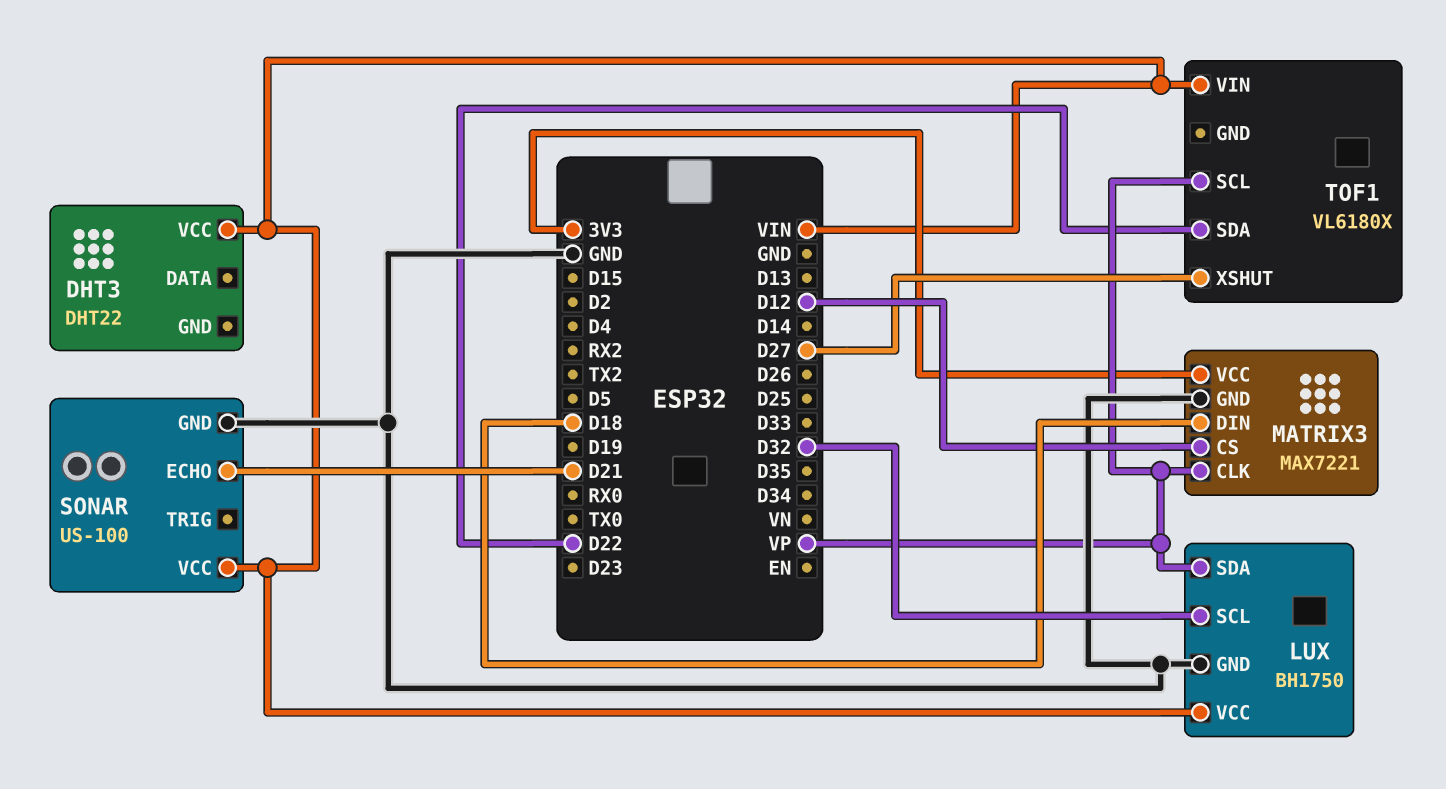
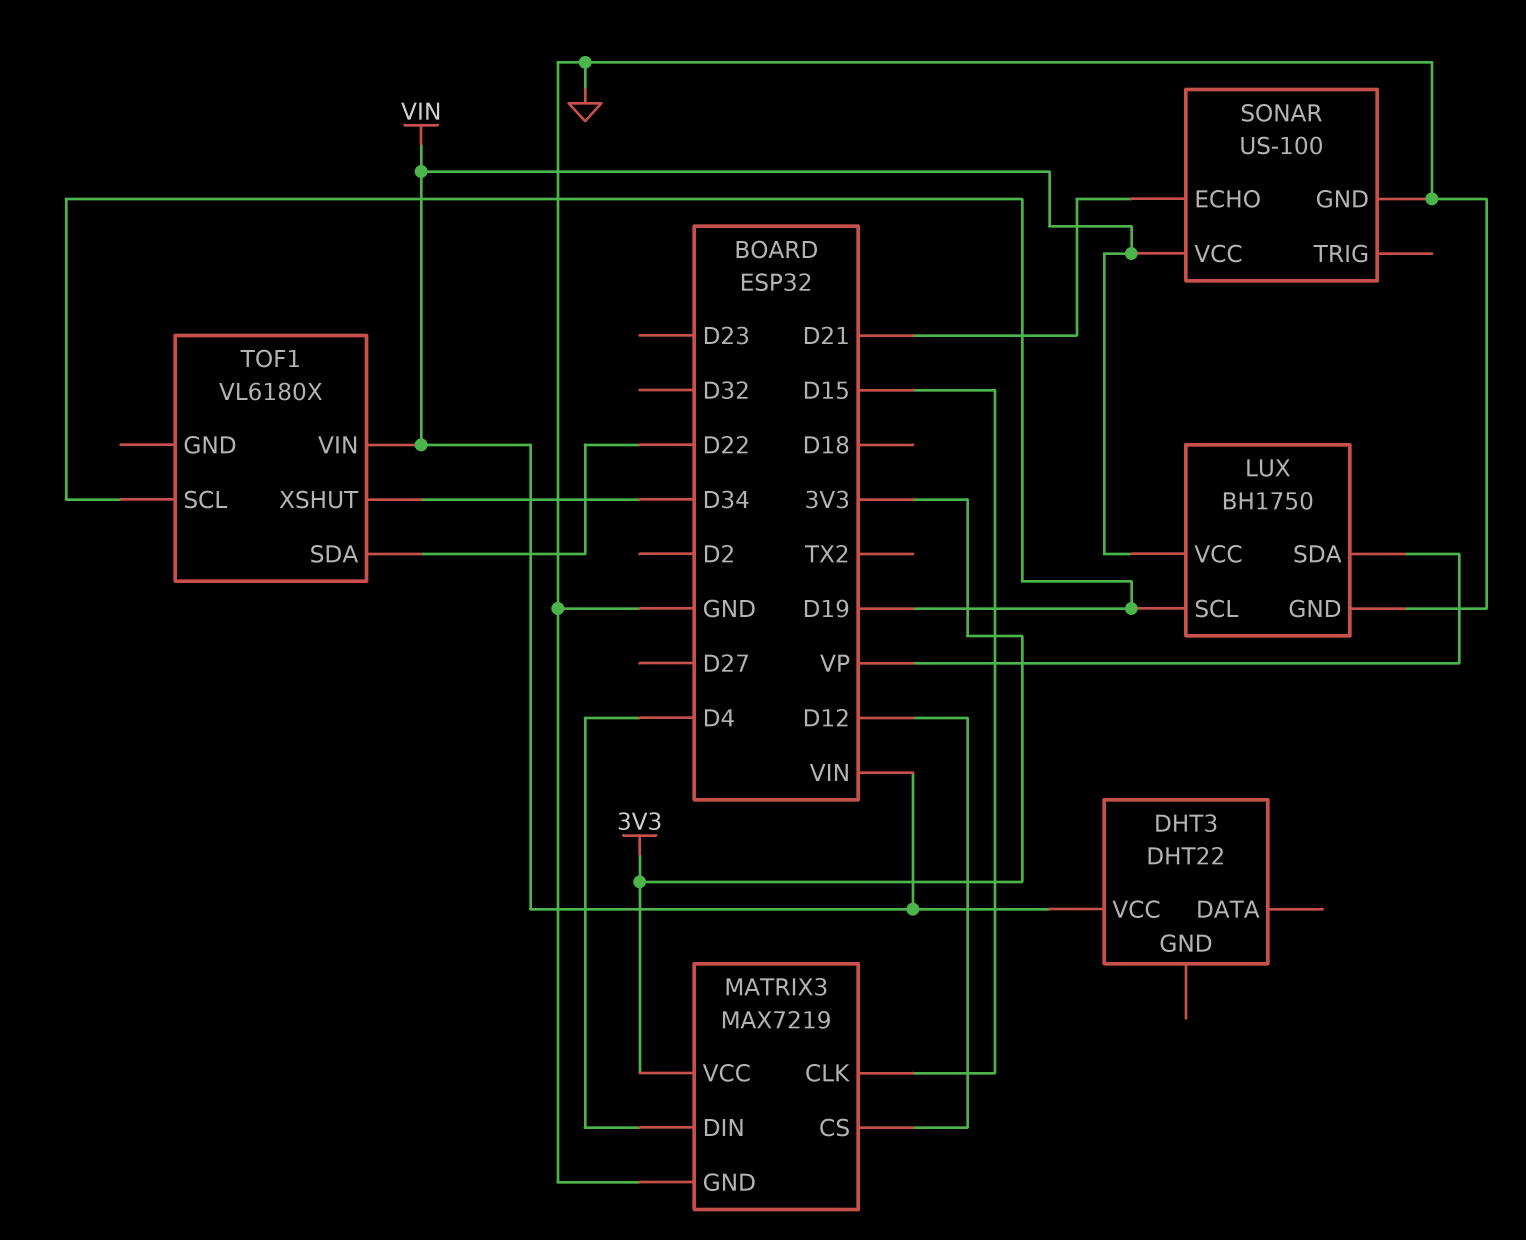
LUX pin SCL: D32 -> D19
MATRIX3: MAX7221 -> MAX7219
MATRIX3 pin CLK: VP -> D15
MATRIX3 pin DIN: D18 -> D4
TOF1 pin SCL: VP -> D19
TOF1 pin XSHUT: D27 -> D34

